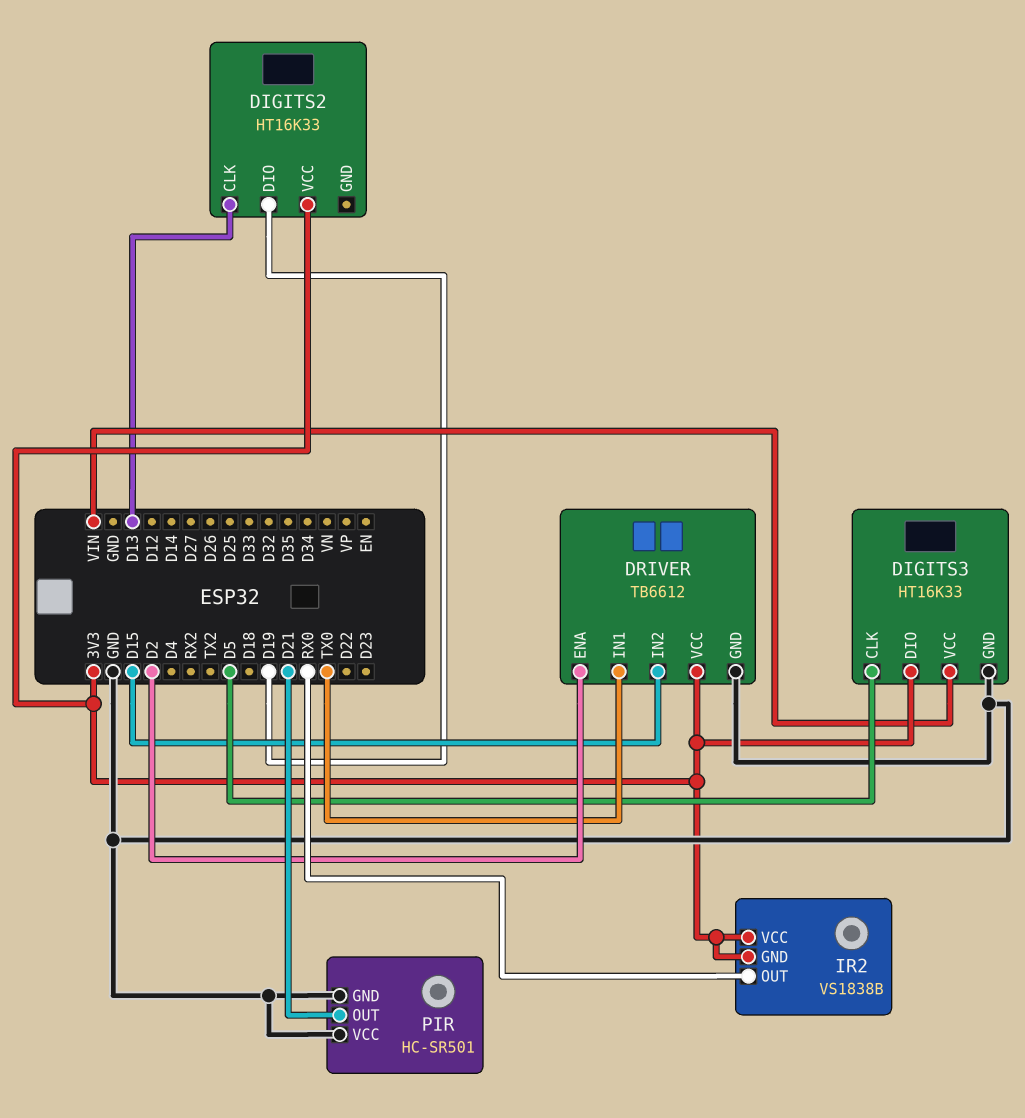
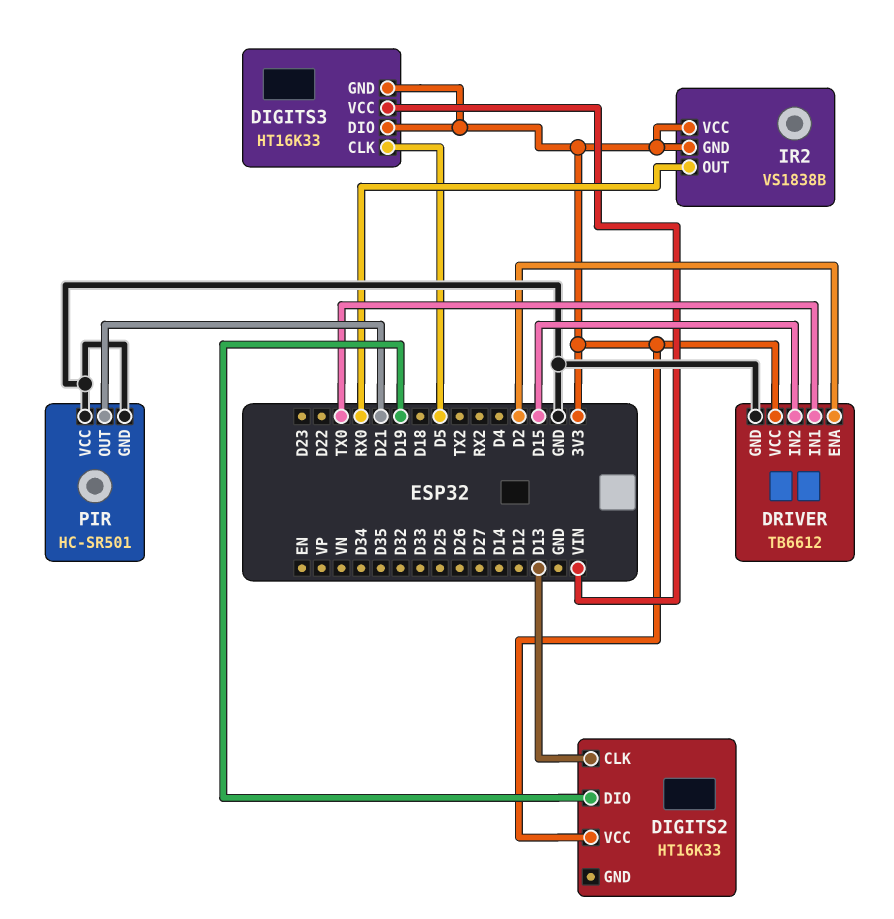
DIGITS3 pin GND: GND -> 3V3

